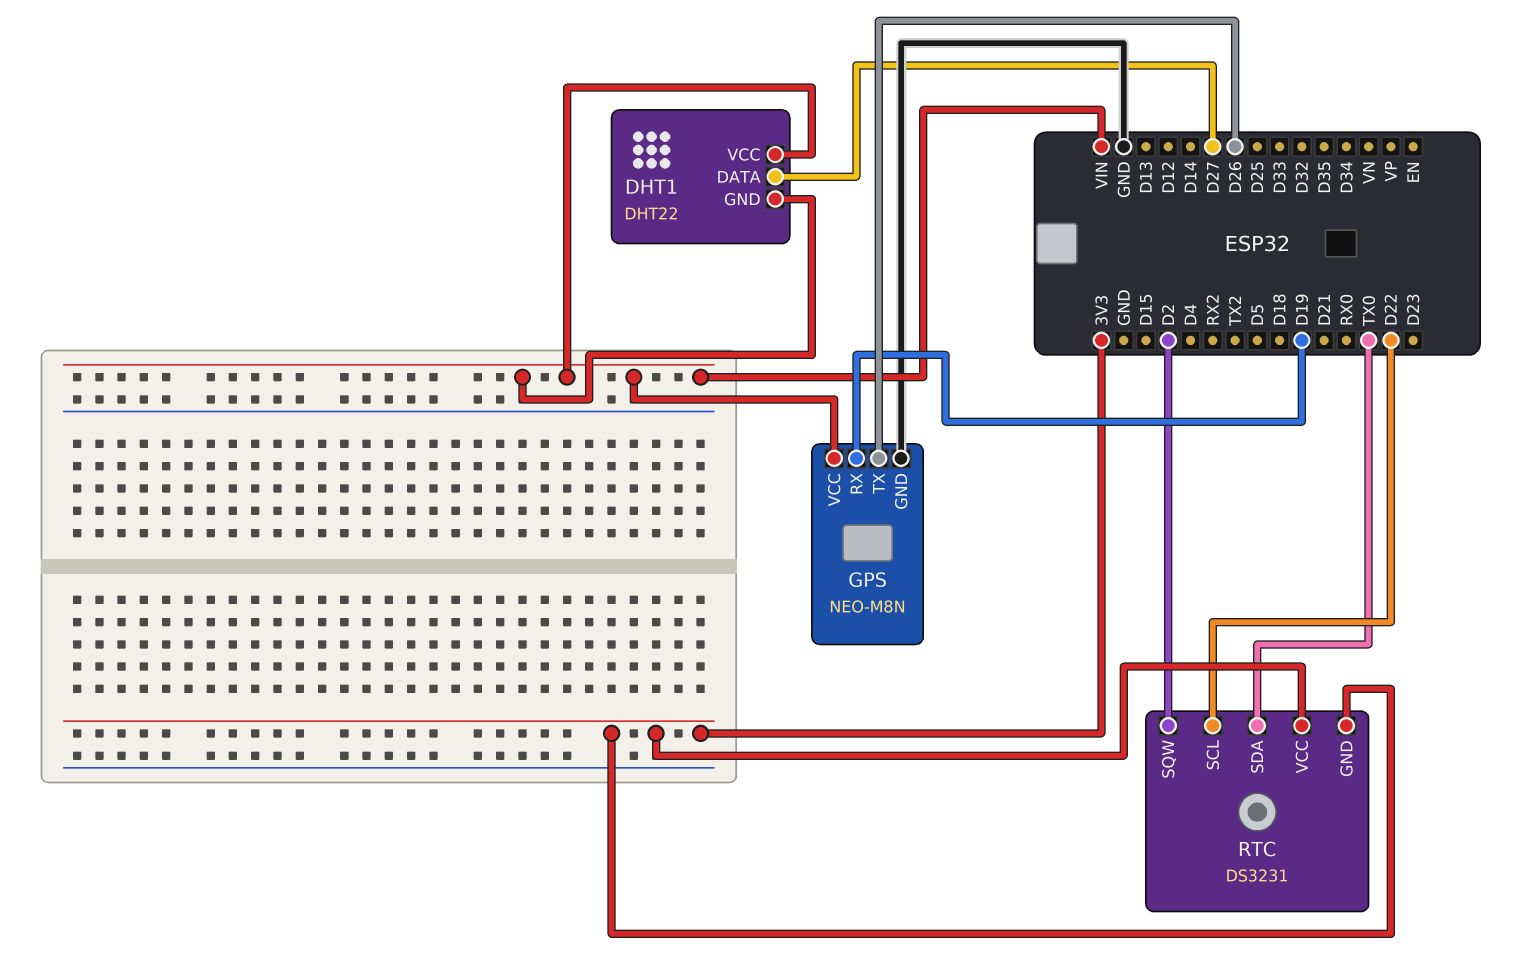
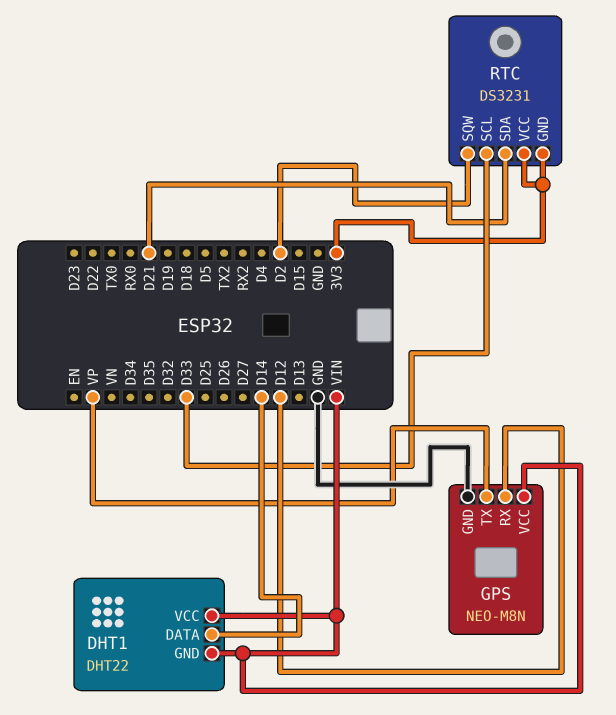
DHT1 pin DATA: D27 -> D14
GPS pin RX: D19 -> D12
GPS pin TX: D26 -> VP
RTC pin SCL: D22 -> D33
RTC pin SDA: TX0 -> D21

